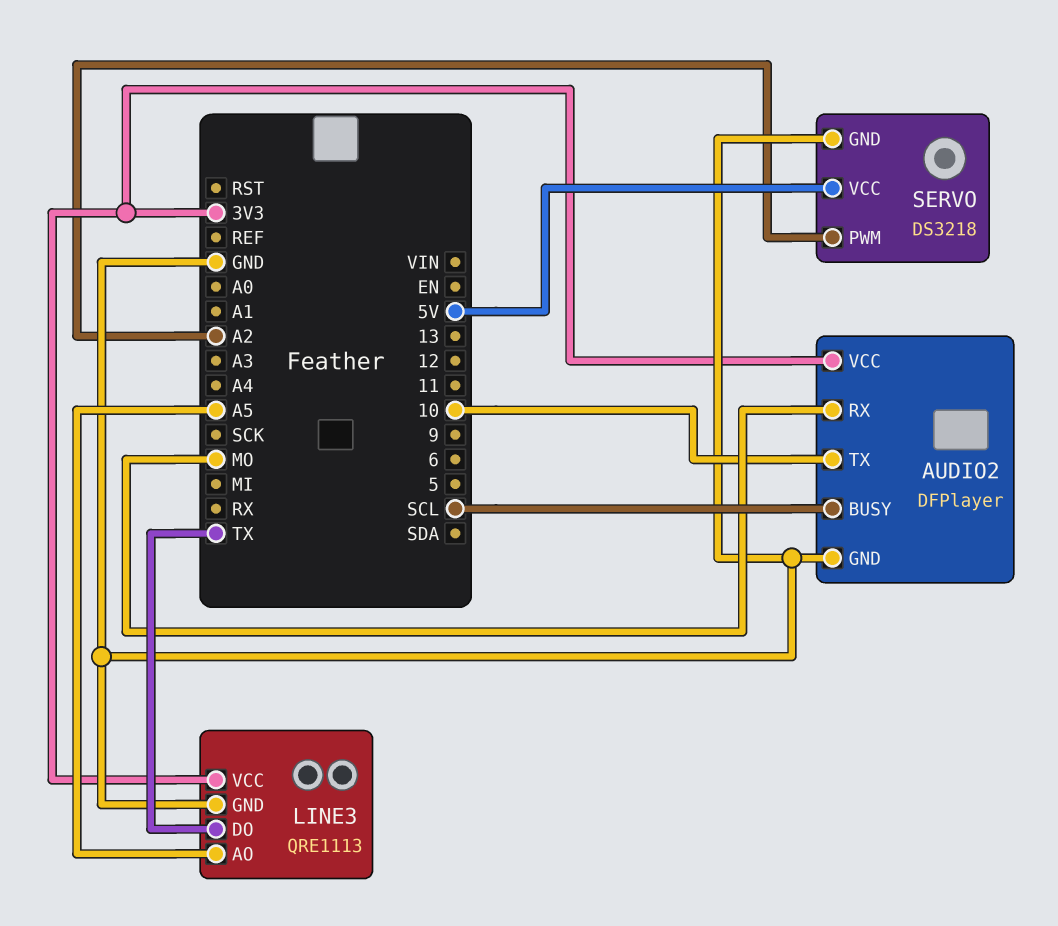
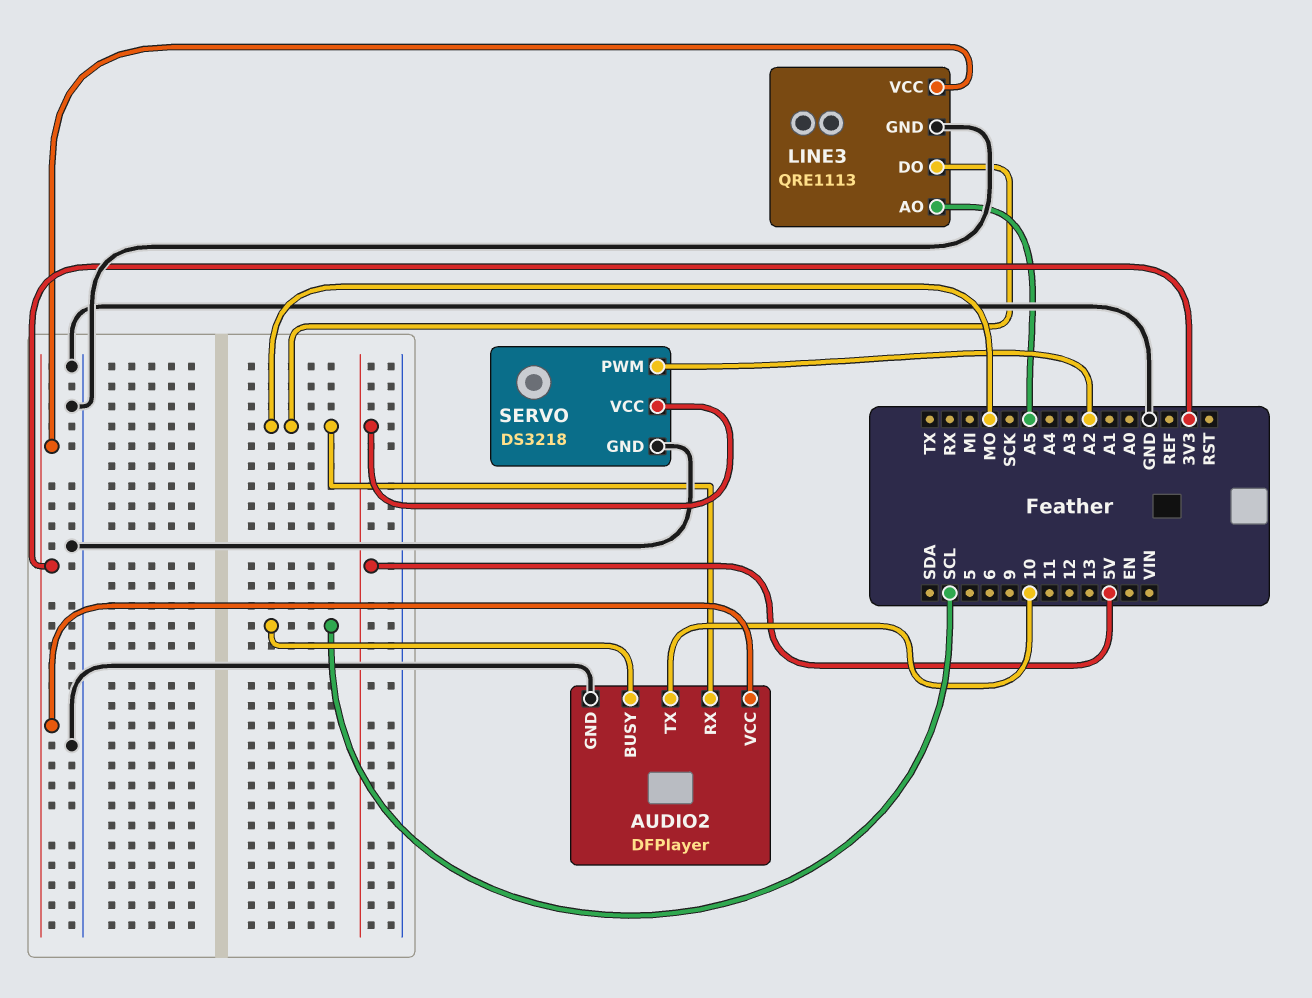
LINE3 pin DO: TX -> MO

